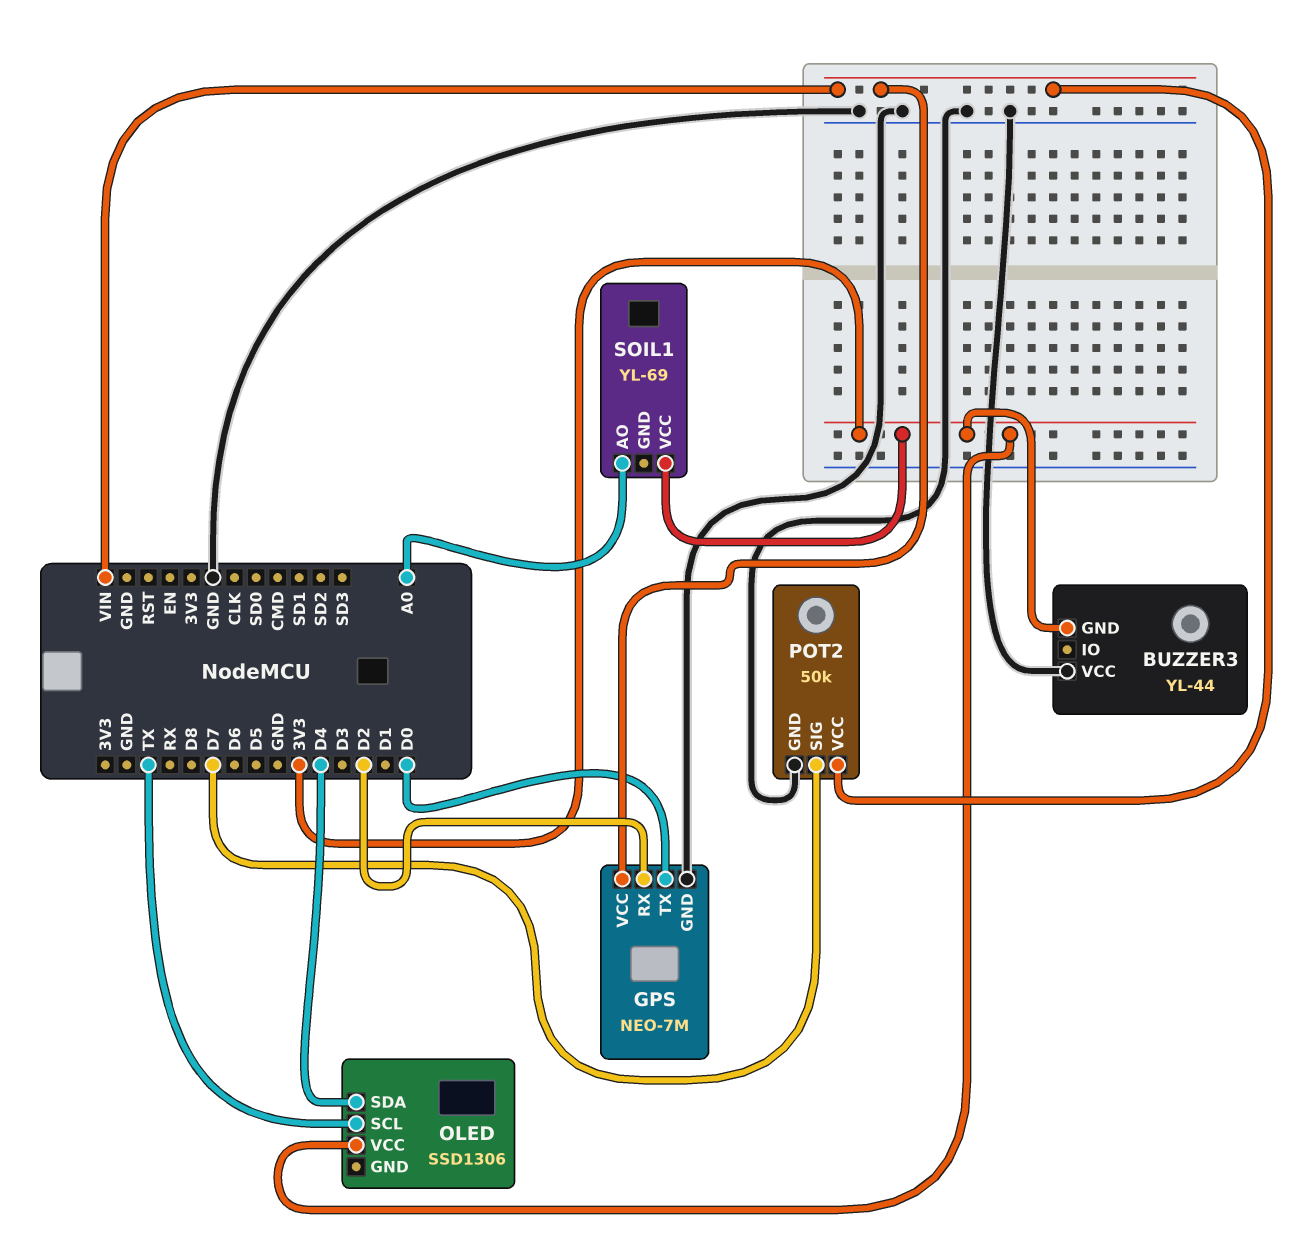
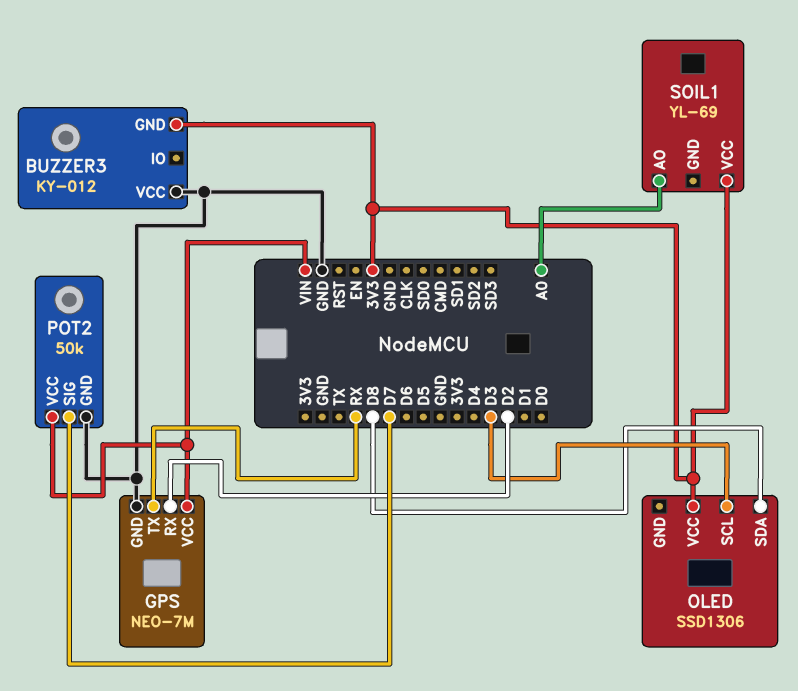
BUZZER3: YL-44 -> KY-012
GPS pin TX: D0 -> RX
OLED pin SCL: TX -> D3
OLED pin SDA: D4 -> D8

